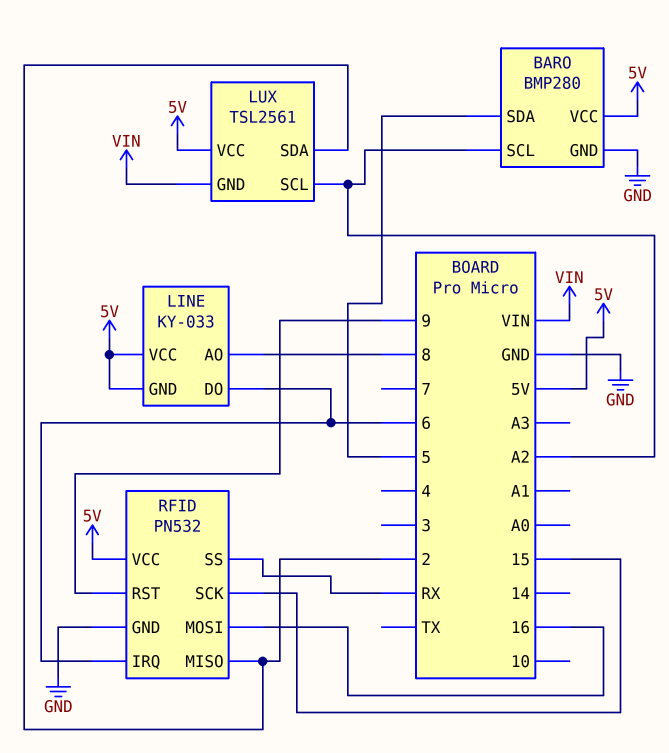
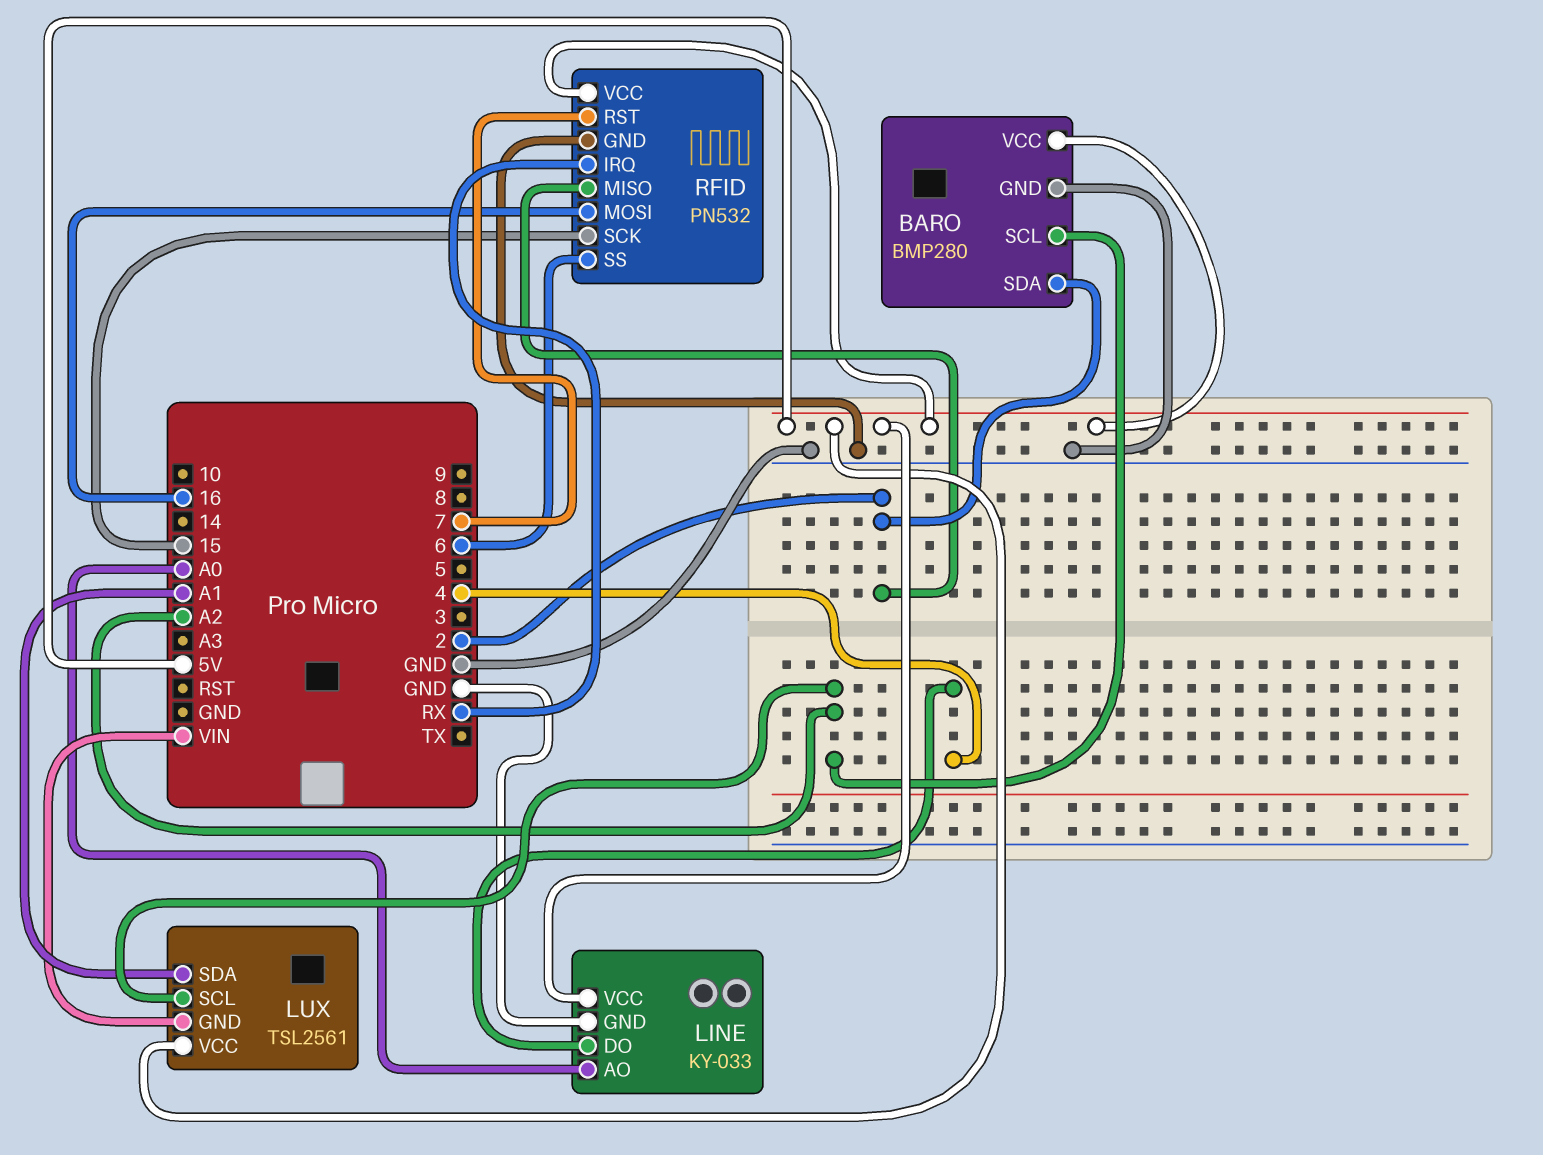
BARO pin SDA: 5 -> 2
LINE pin AO: 8 -> A0
LINE pin DO: 6 -> 4
LINE pin GND: 5V -> GND
LUX pin SDA: 2 -> A1
RFID pin IRQ: 6 -> RX
RFID pin RST: 9 -> 7
RFID pin SS: RX -> 6

